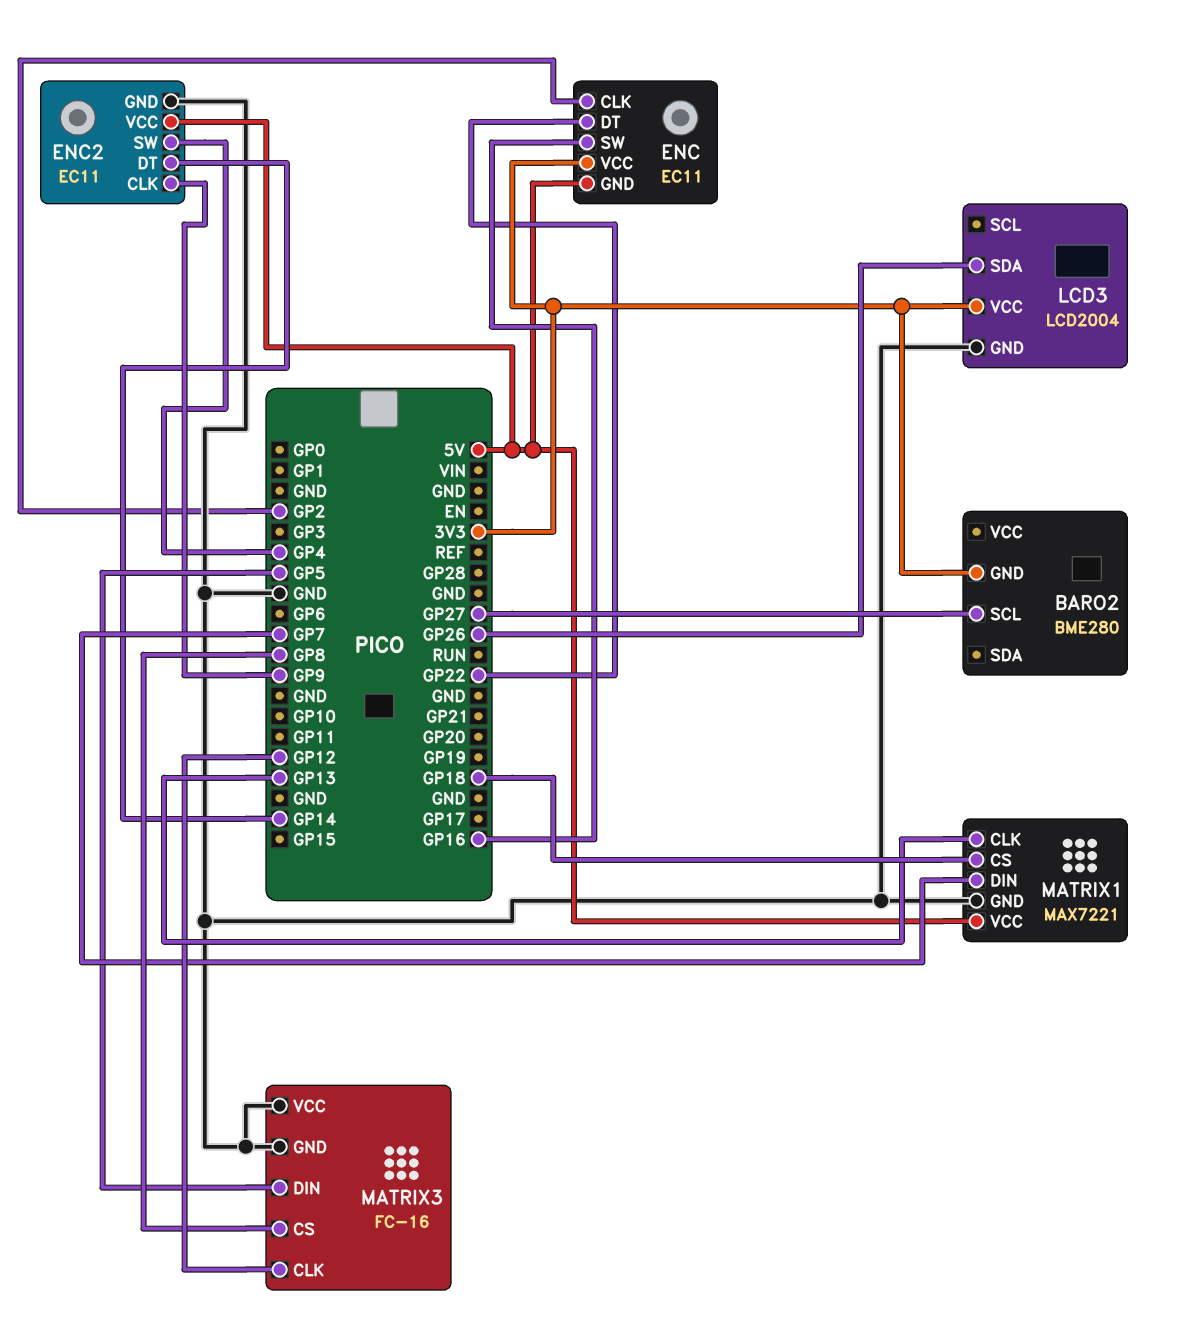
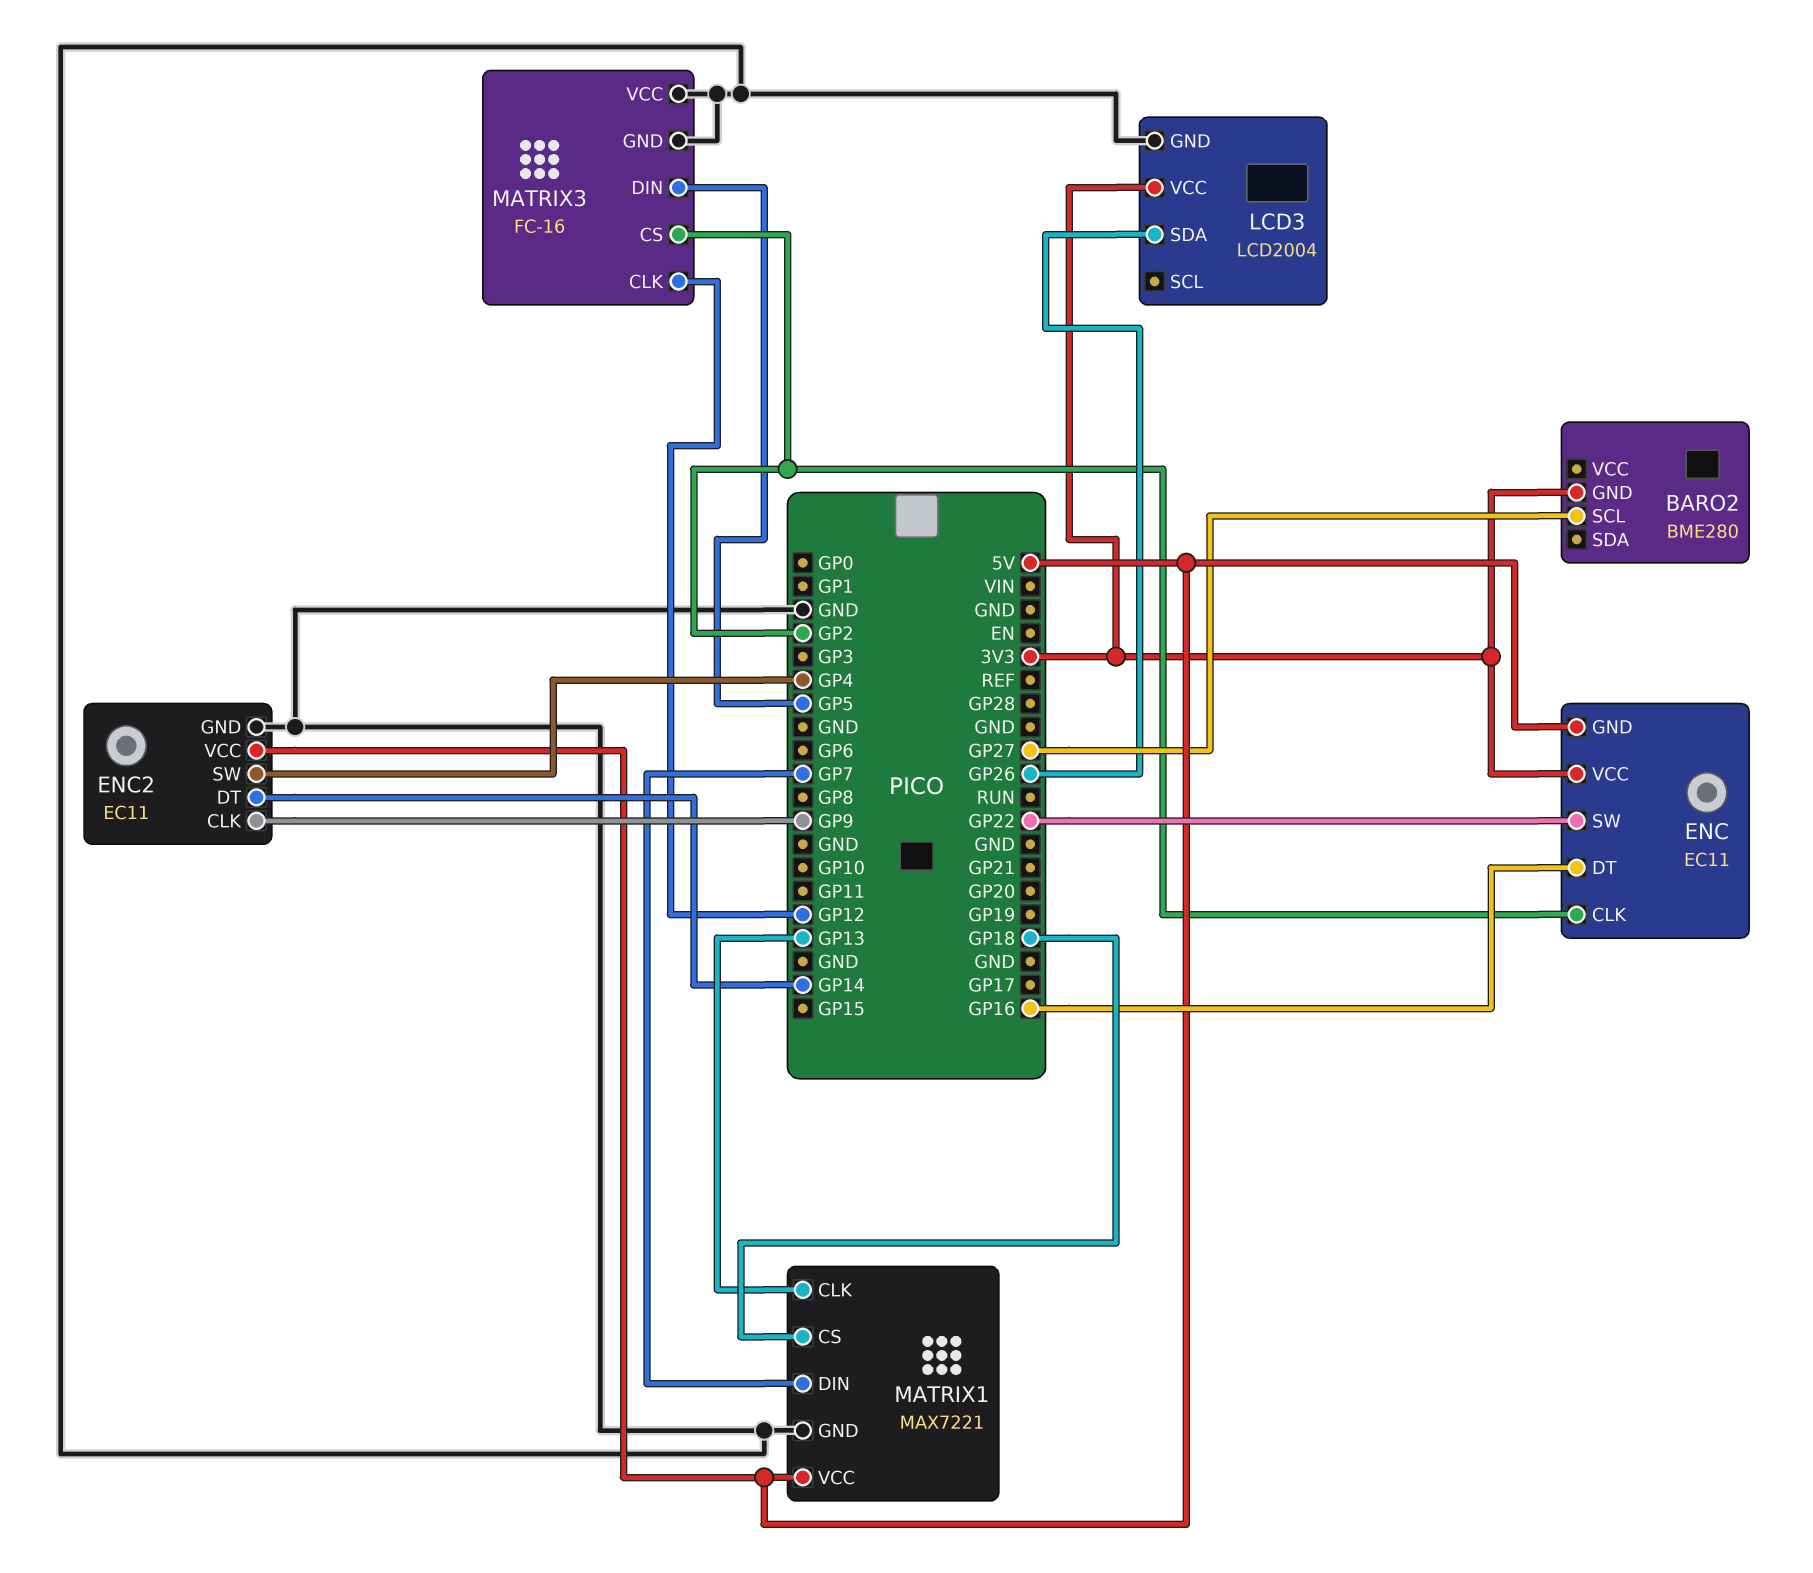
ENC pin DT: GP22 -> GP16
ENC pin SW: GP16 -> GP22
MATRIX3 pin CS: GP8 -> GP2

